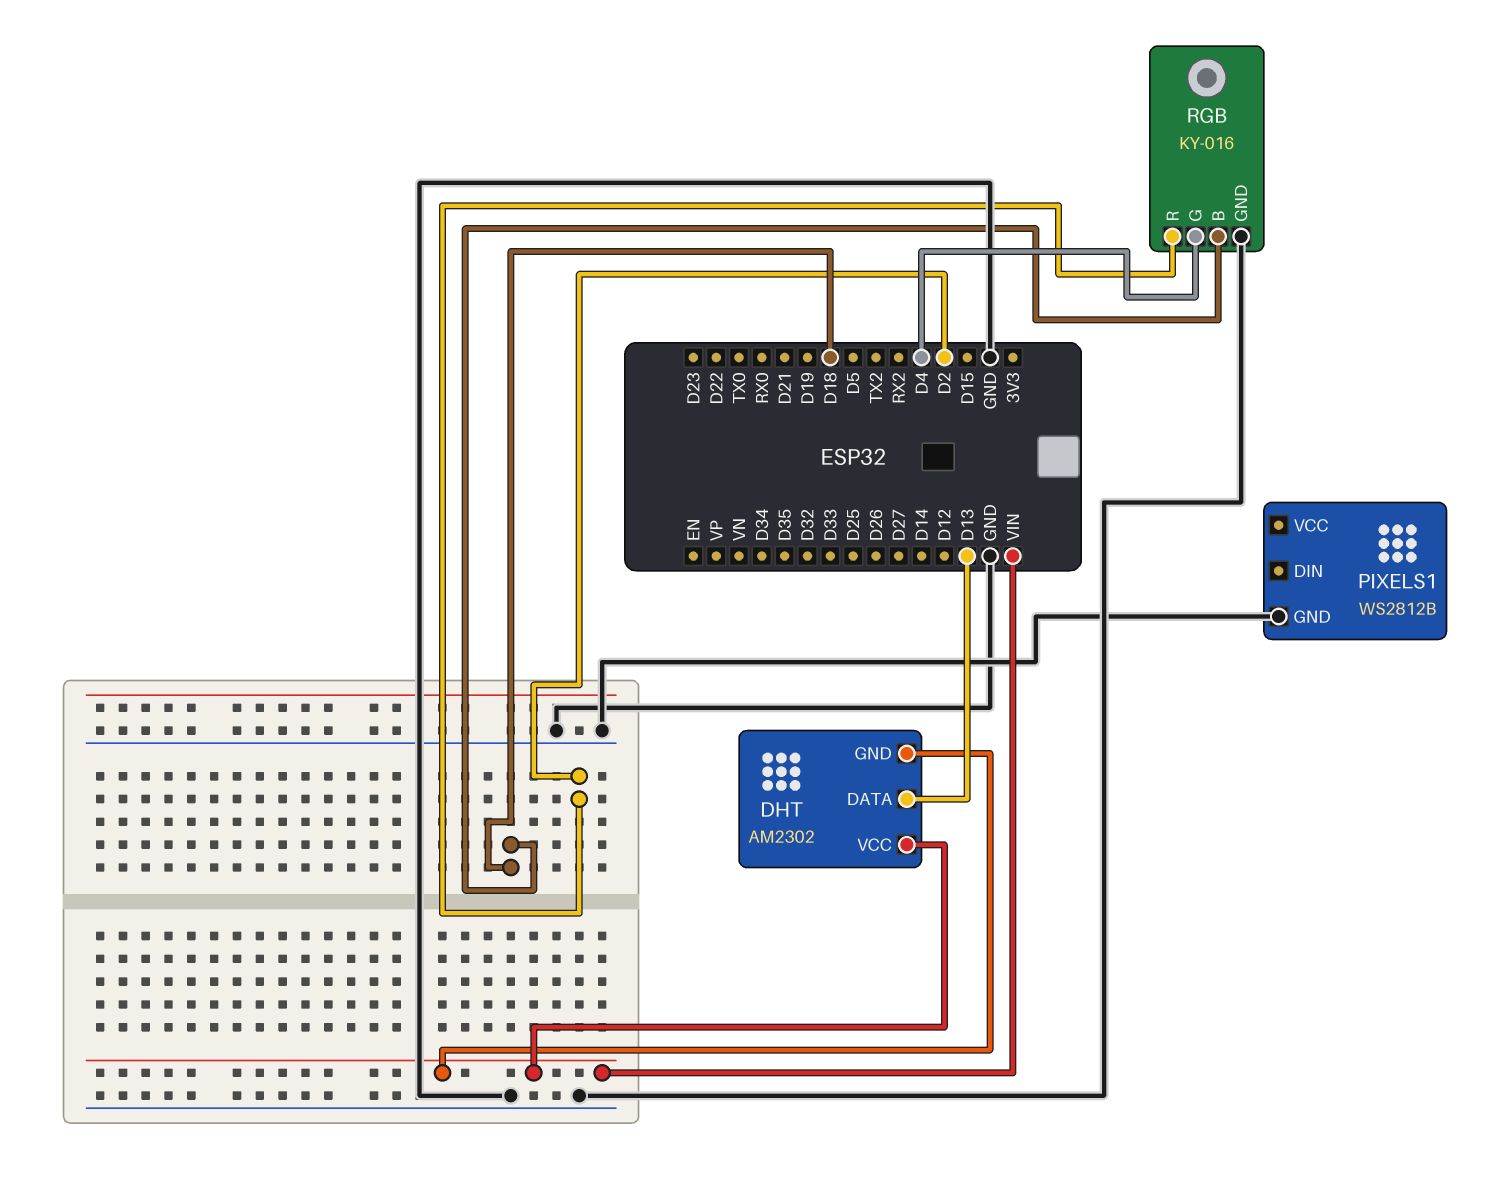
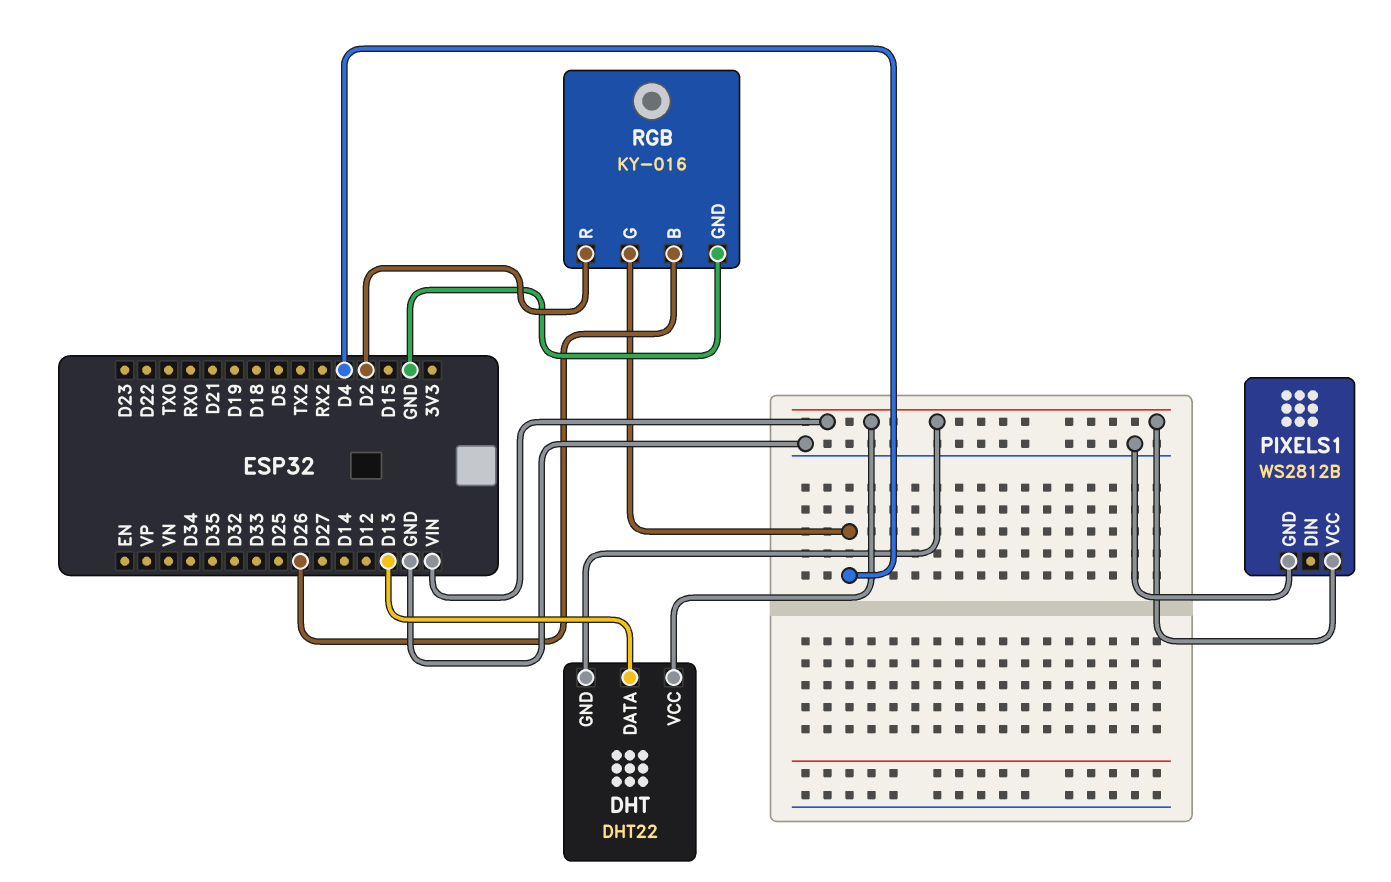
DHT: AM2302 -> DHT22
PIXELS1 pin VCC: none -> VIN
RGB pin B: D18 -> D26

